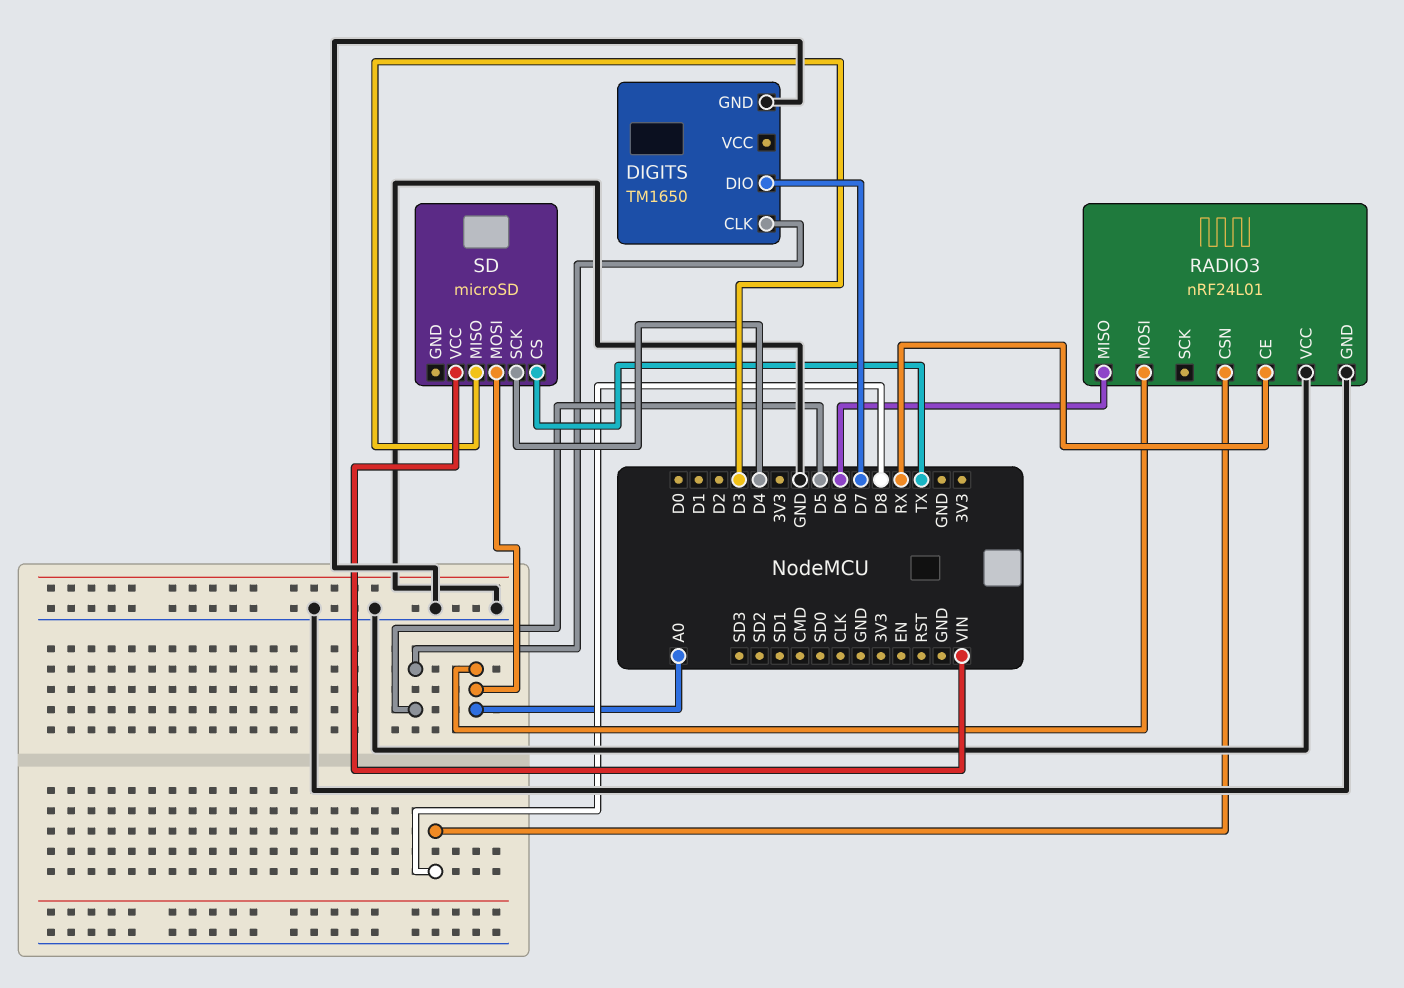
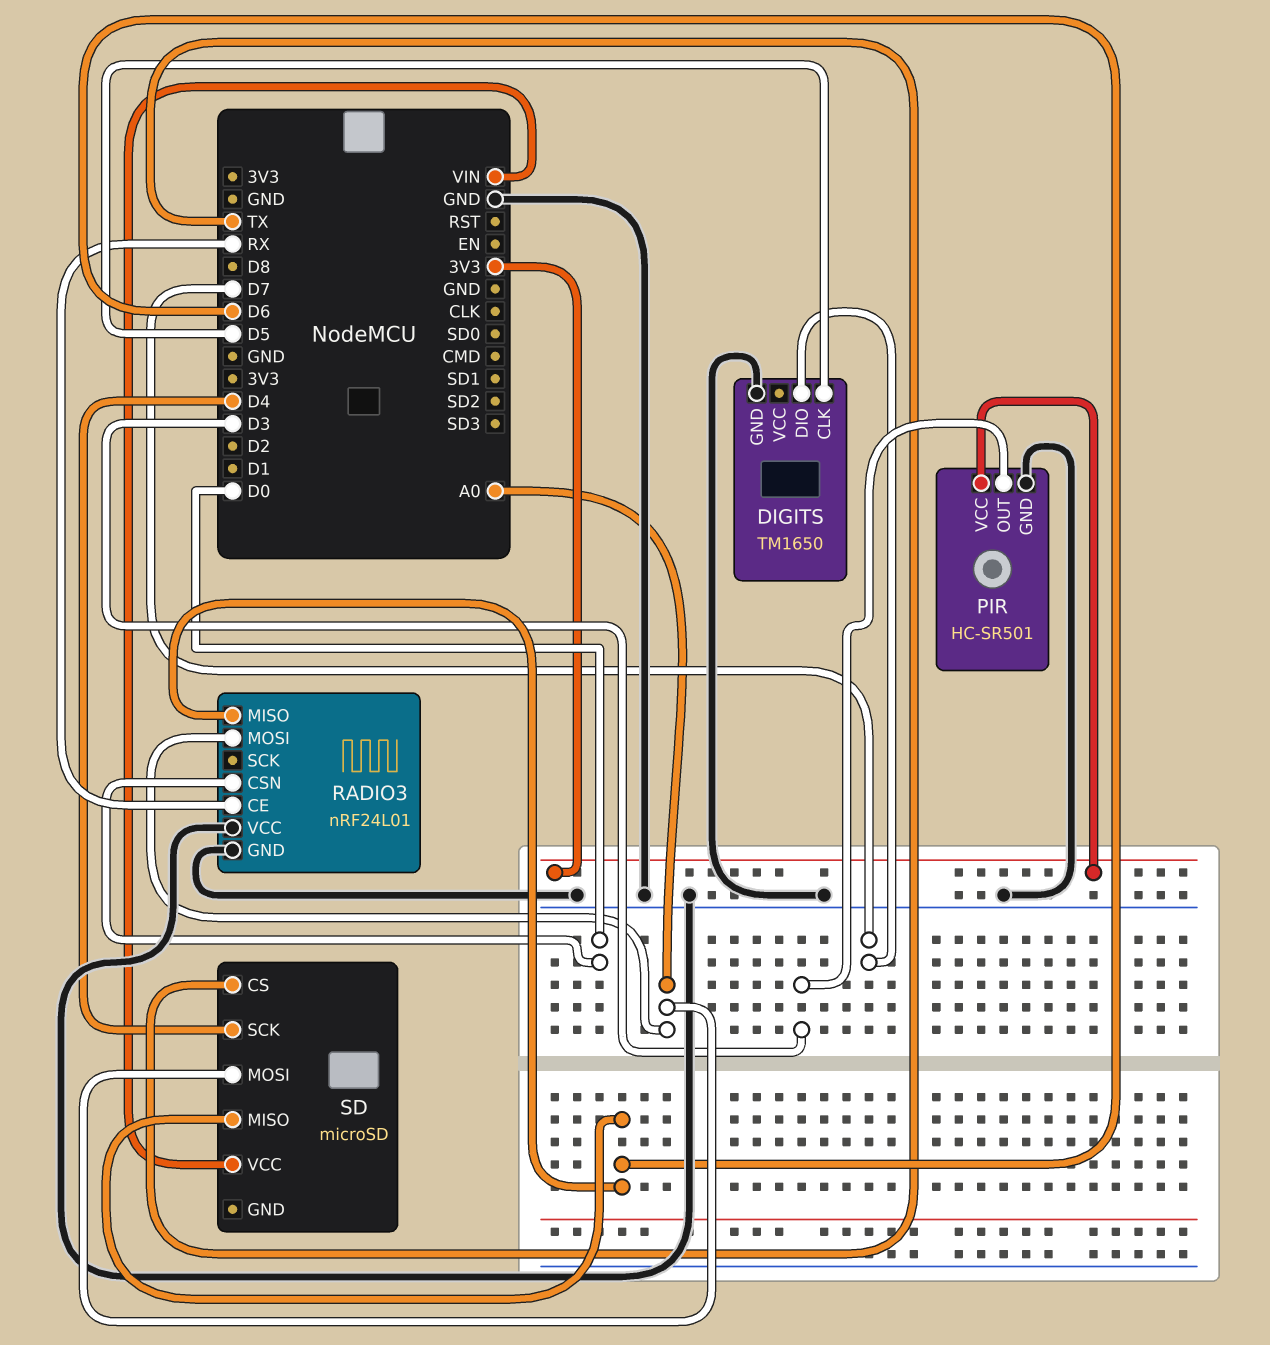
PIR: none -> HC-SR501
PIR pin GND: none -> GND
PIR pin OUT: none -> D3
PIR pin VCC: none -> 3V3
RADIO3 pin CSN: D8 -> D0
SD pin MISO: D3 -> D6

